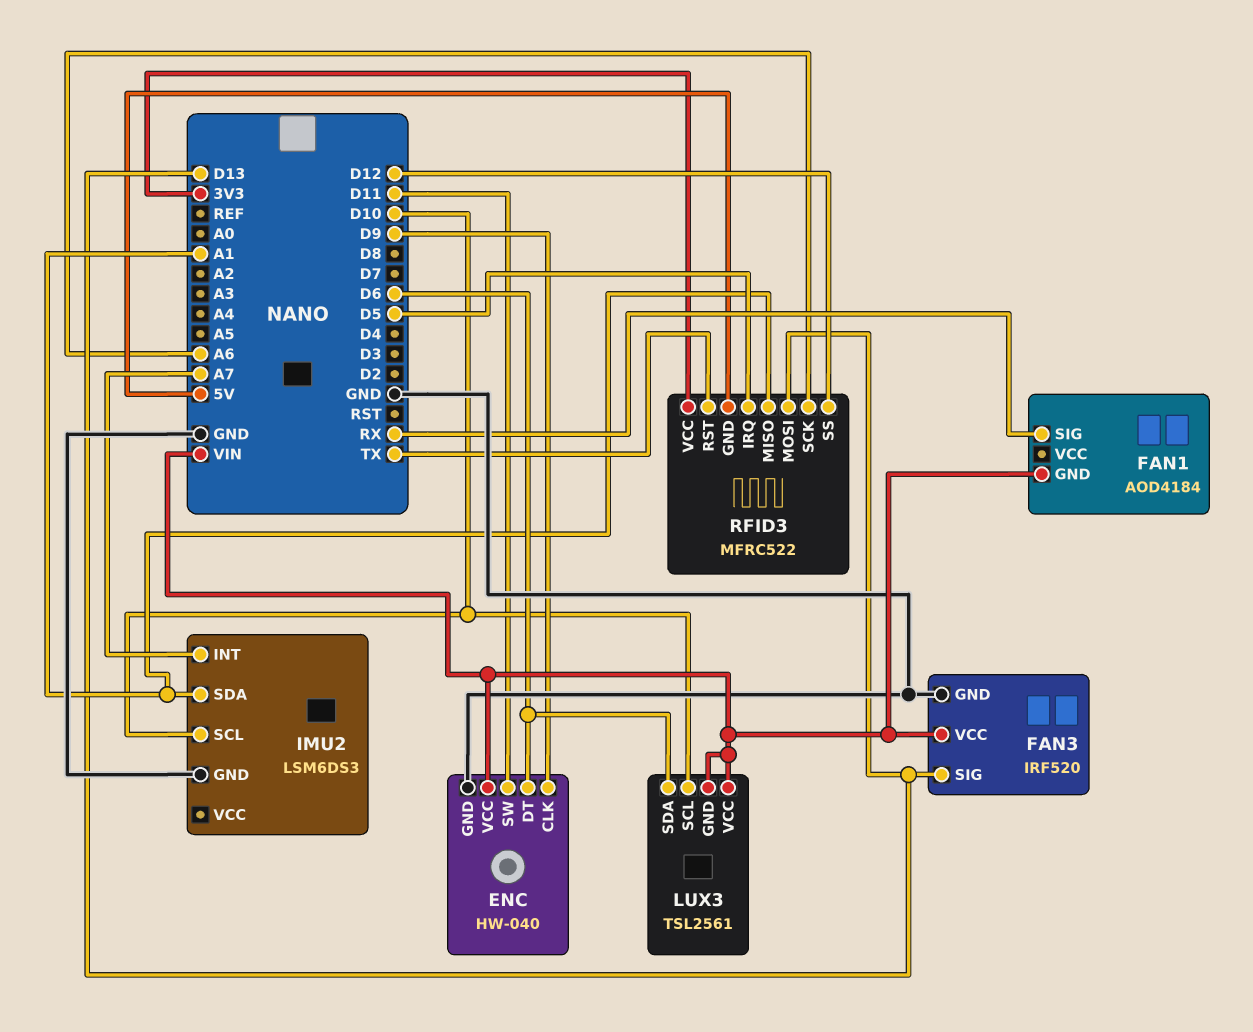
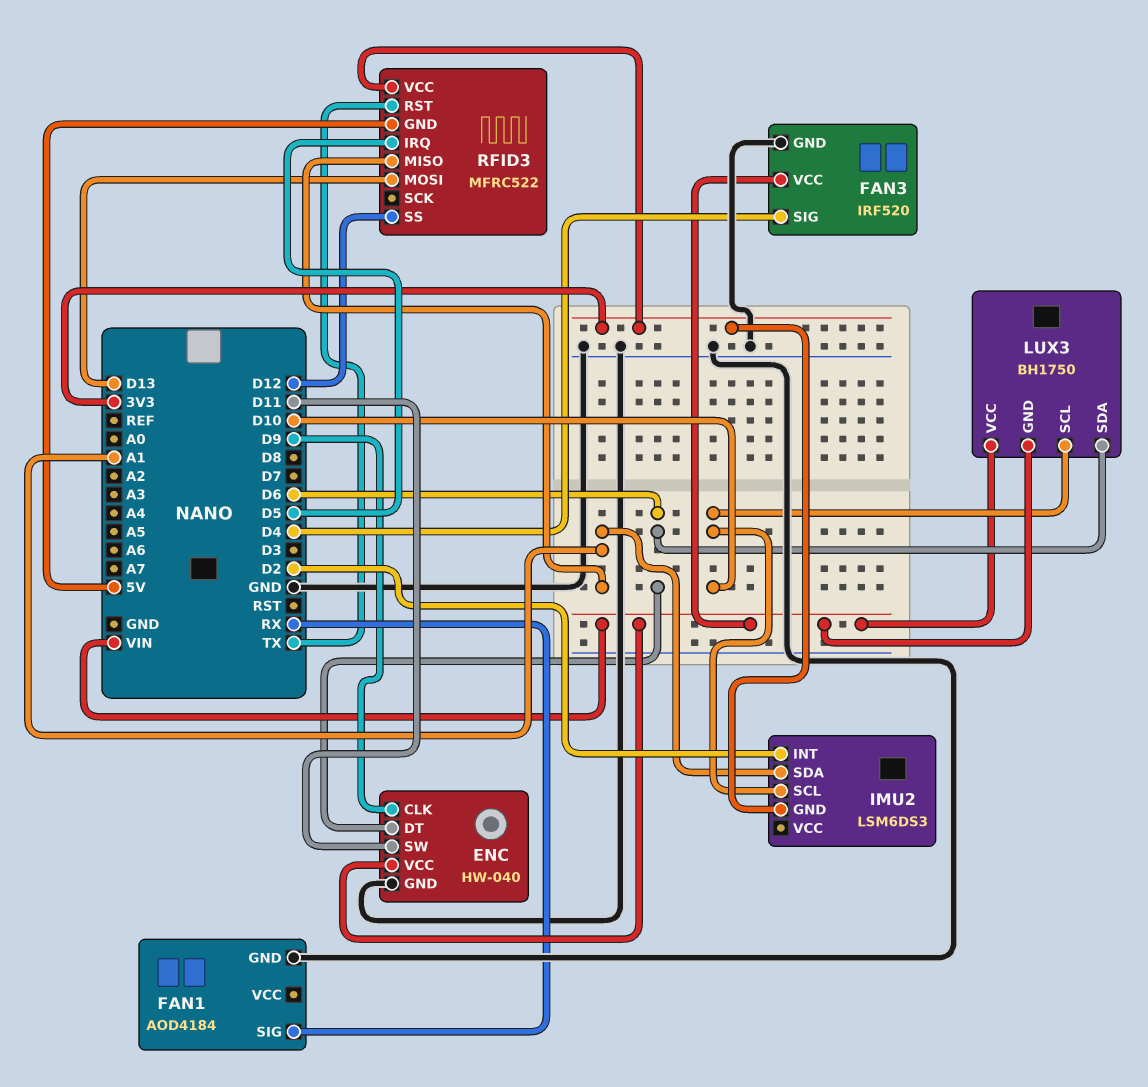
FAN1 pin GND: VIN -> GND
FAN3 pin SIG: D13 -> D4
IMU2 pin GND: GND -> 3V3
IMU2 pin INT: A7 -> D2
LUX3: TSL2561 -> BH1750
RFID3 pin SCK: A6 -> none

